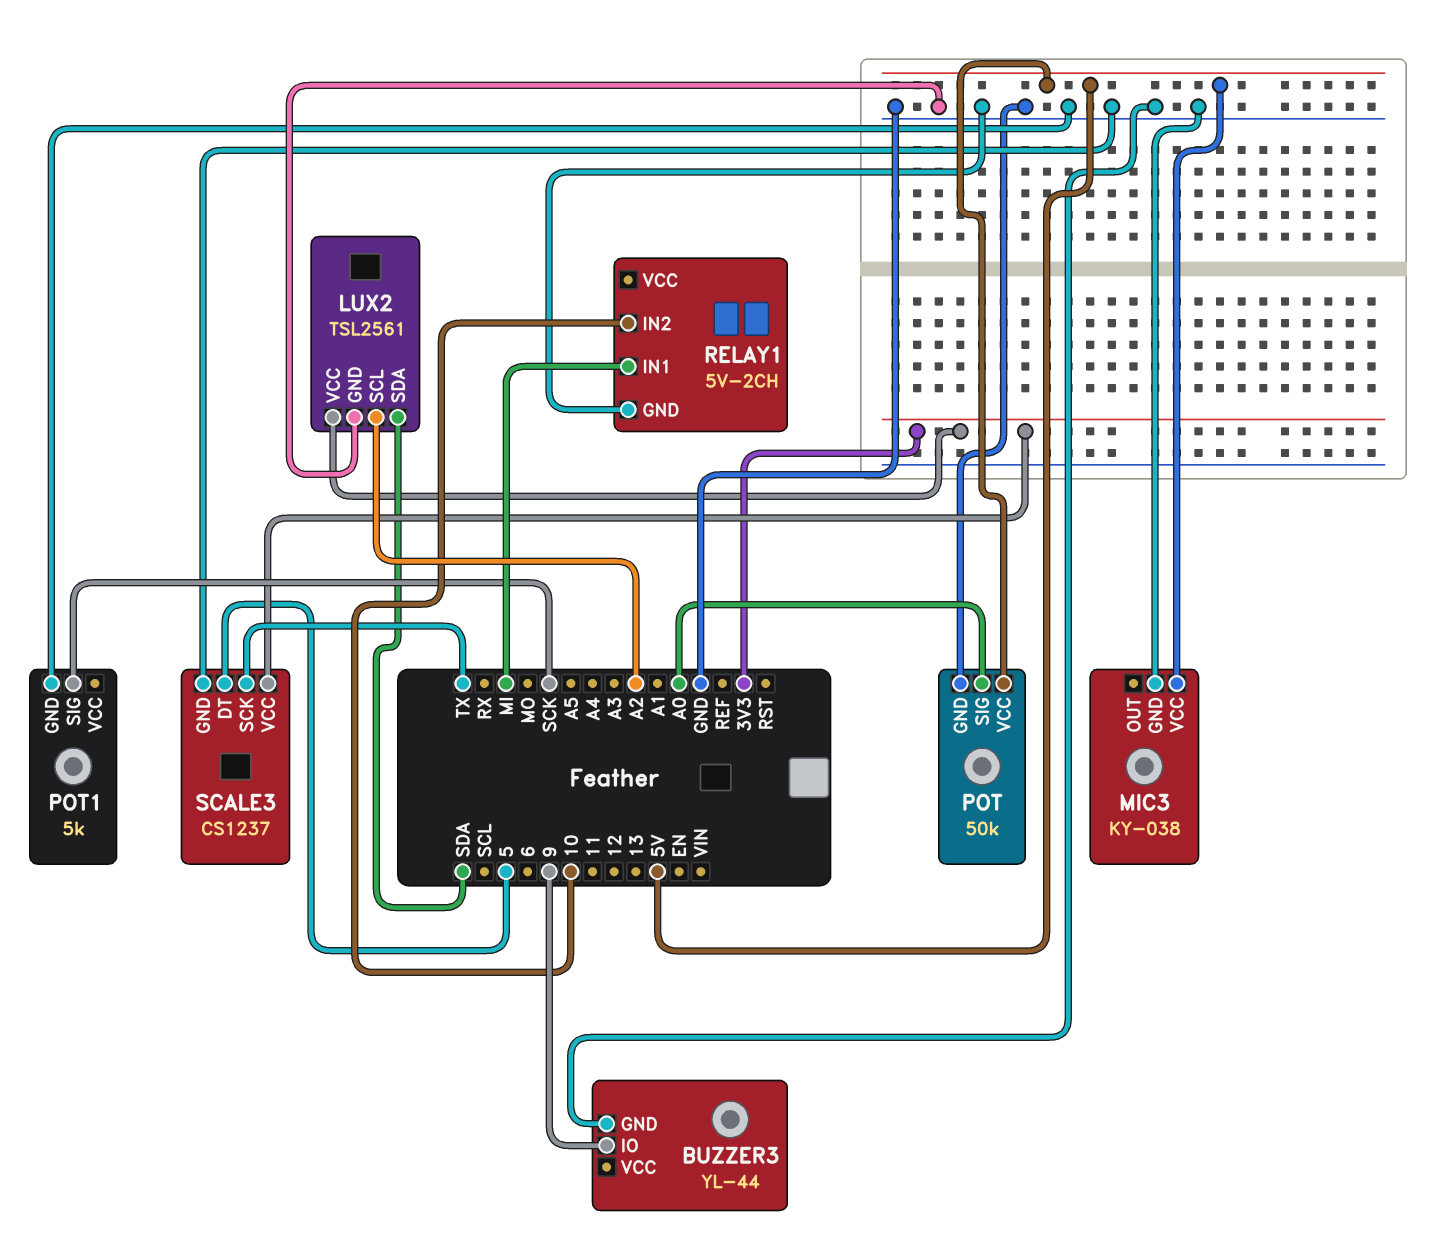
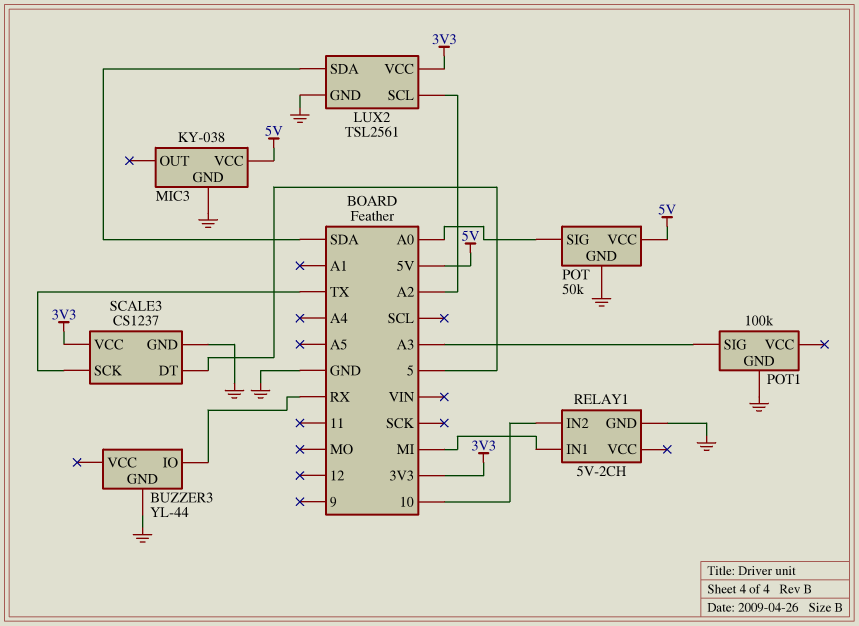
BUZZER3 pin IO: 9 -> RX
POT1: 5k -> 100k
POT1 pin SIG: SCK -> A3

